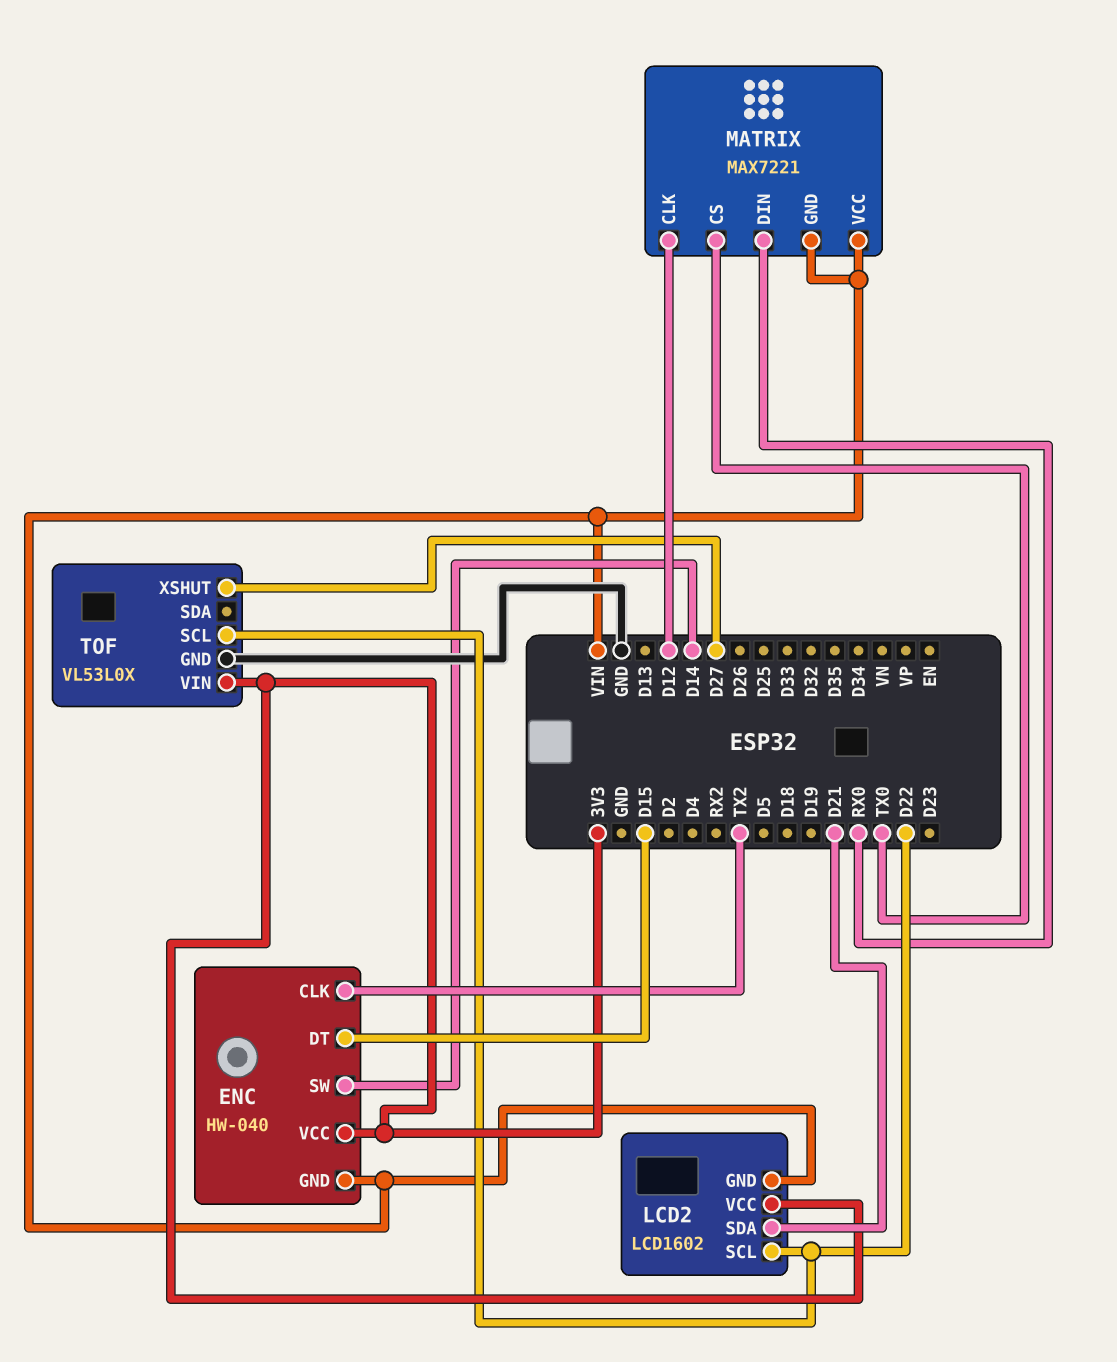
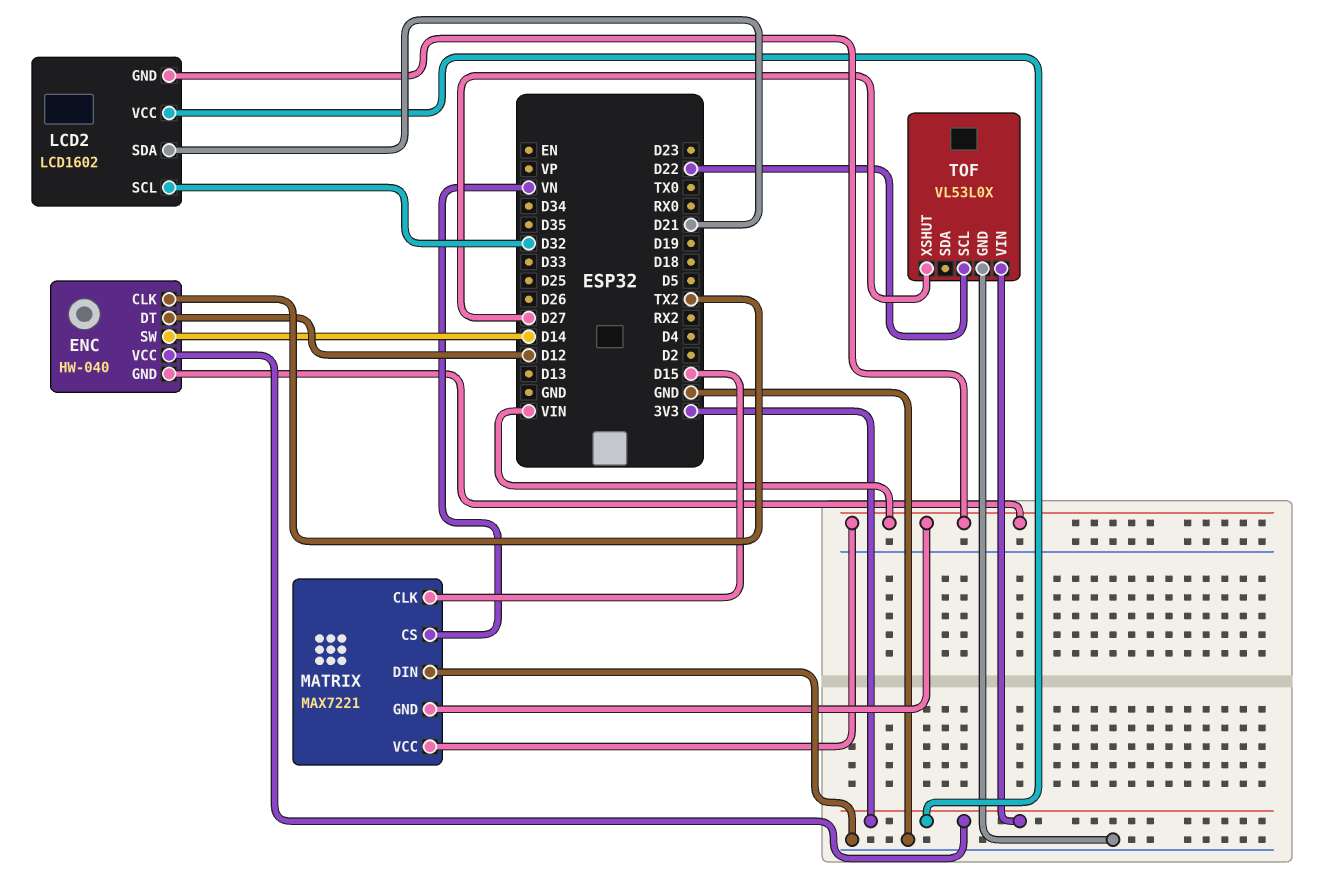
ENC pin DT: D15 -> D12
LCD2 pin SCL: D22 -> D32
MATRIX pin CLK: D12 -> D15
MATRIX pin CS: TX0 -> VN
MATRIX pin DIN: RX0 -> GND

